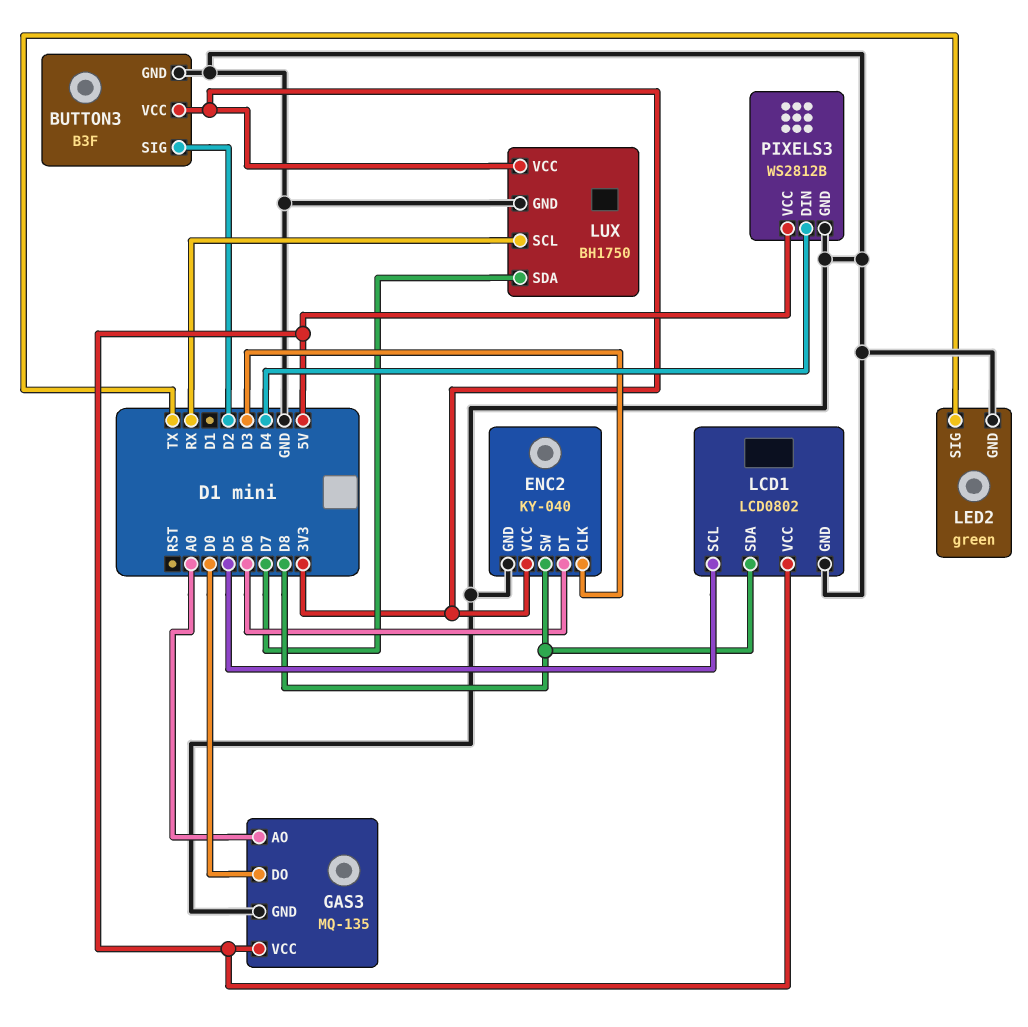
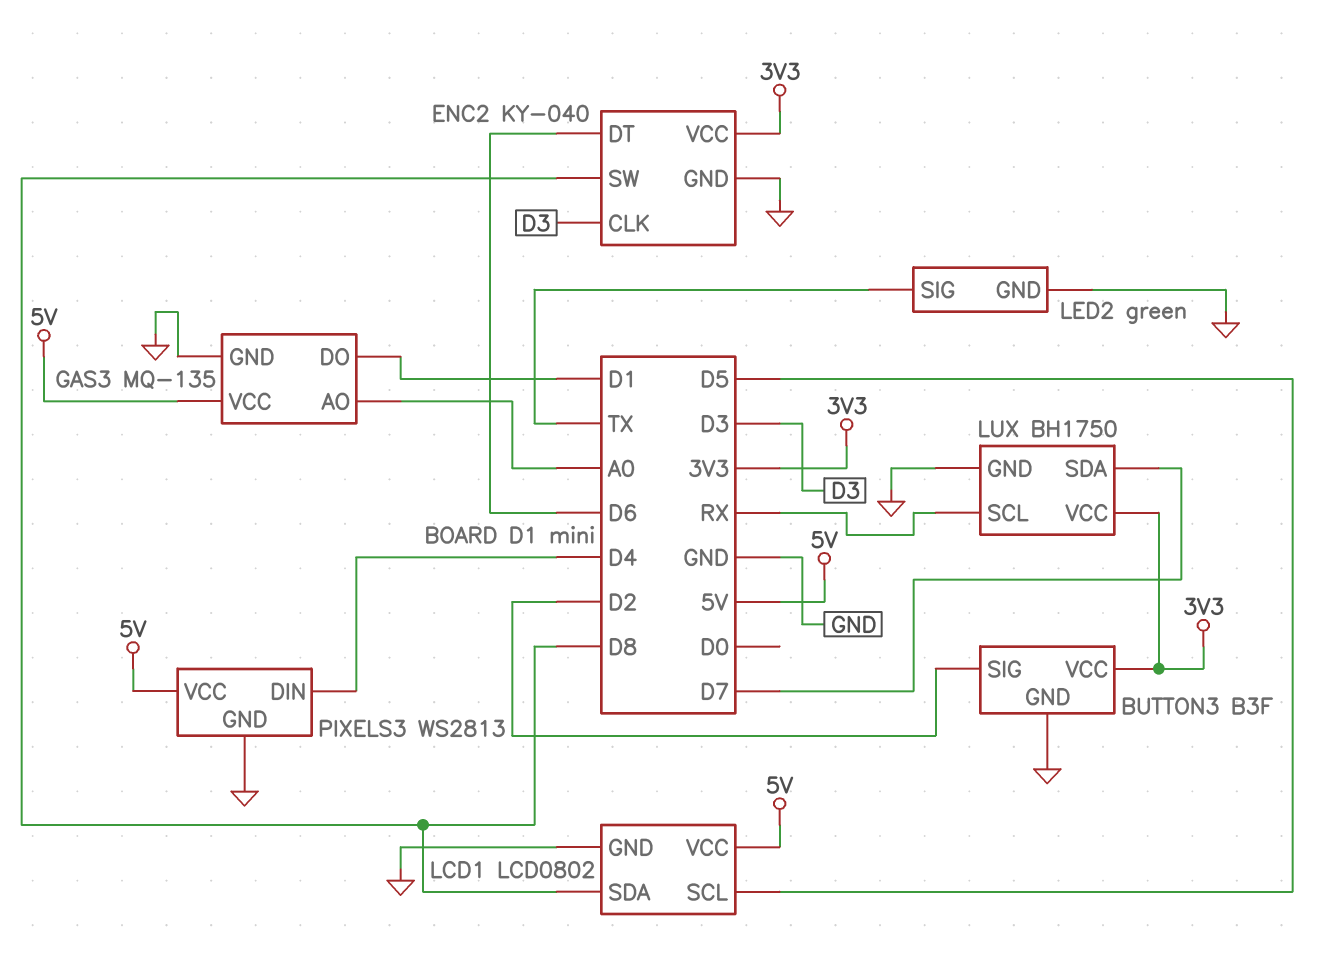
GAS3 pin DO: D0 -> D1
PIXELS3: WS2812B -> WS2813

